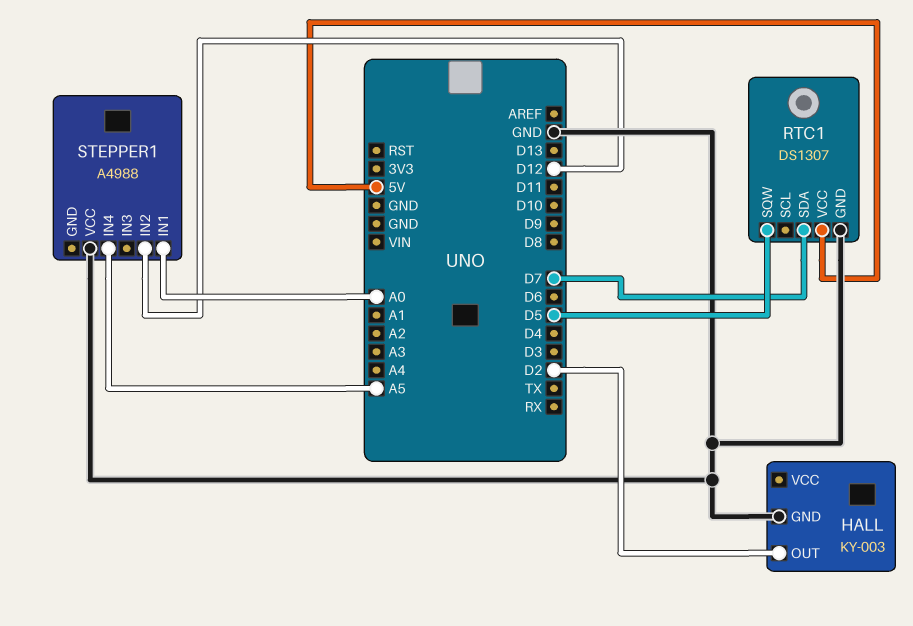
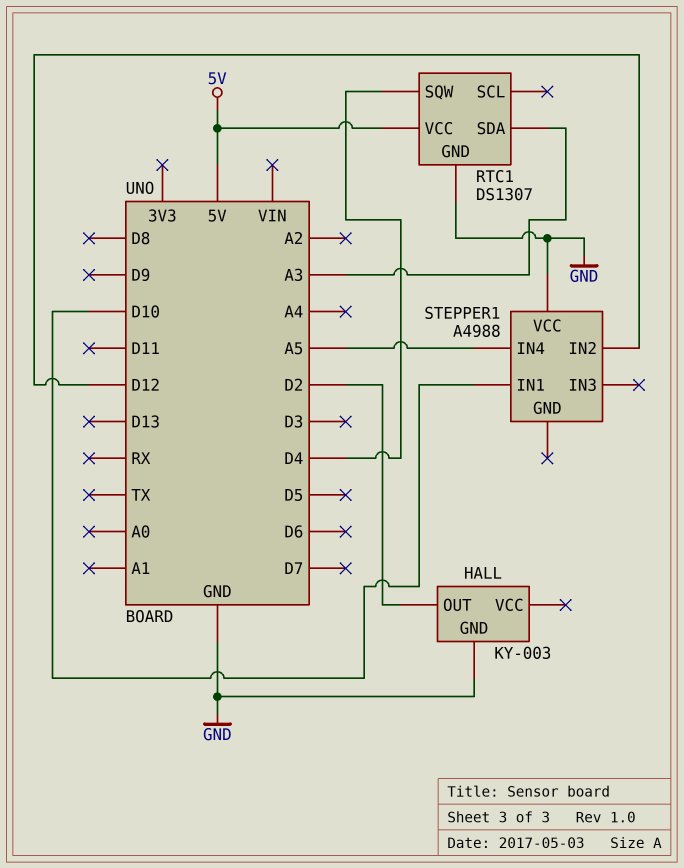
RTC1 pin SDA: D7 -> A3
RTC1 pin SQW: D5 -> D4
STEPPER1 pin IN1: A0 -> D10

